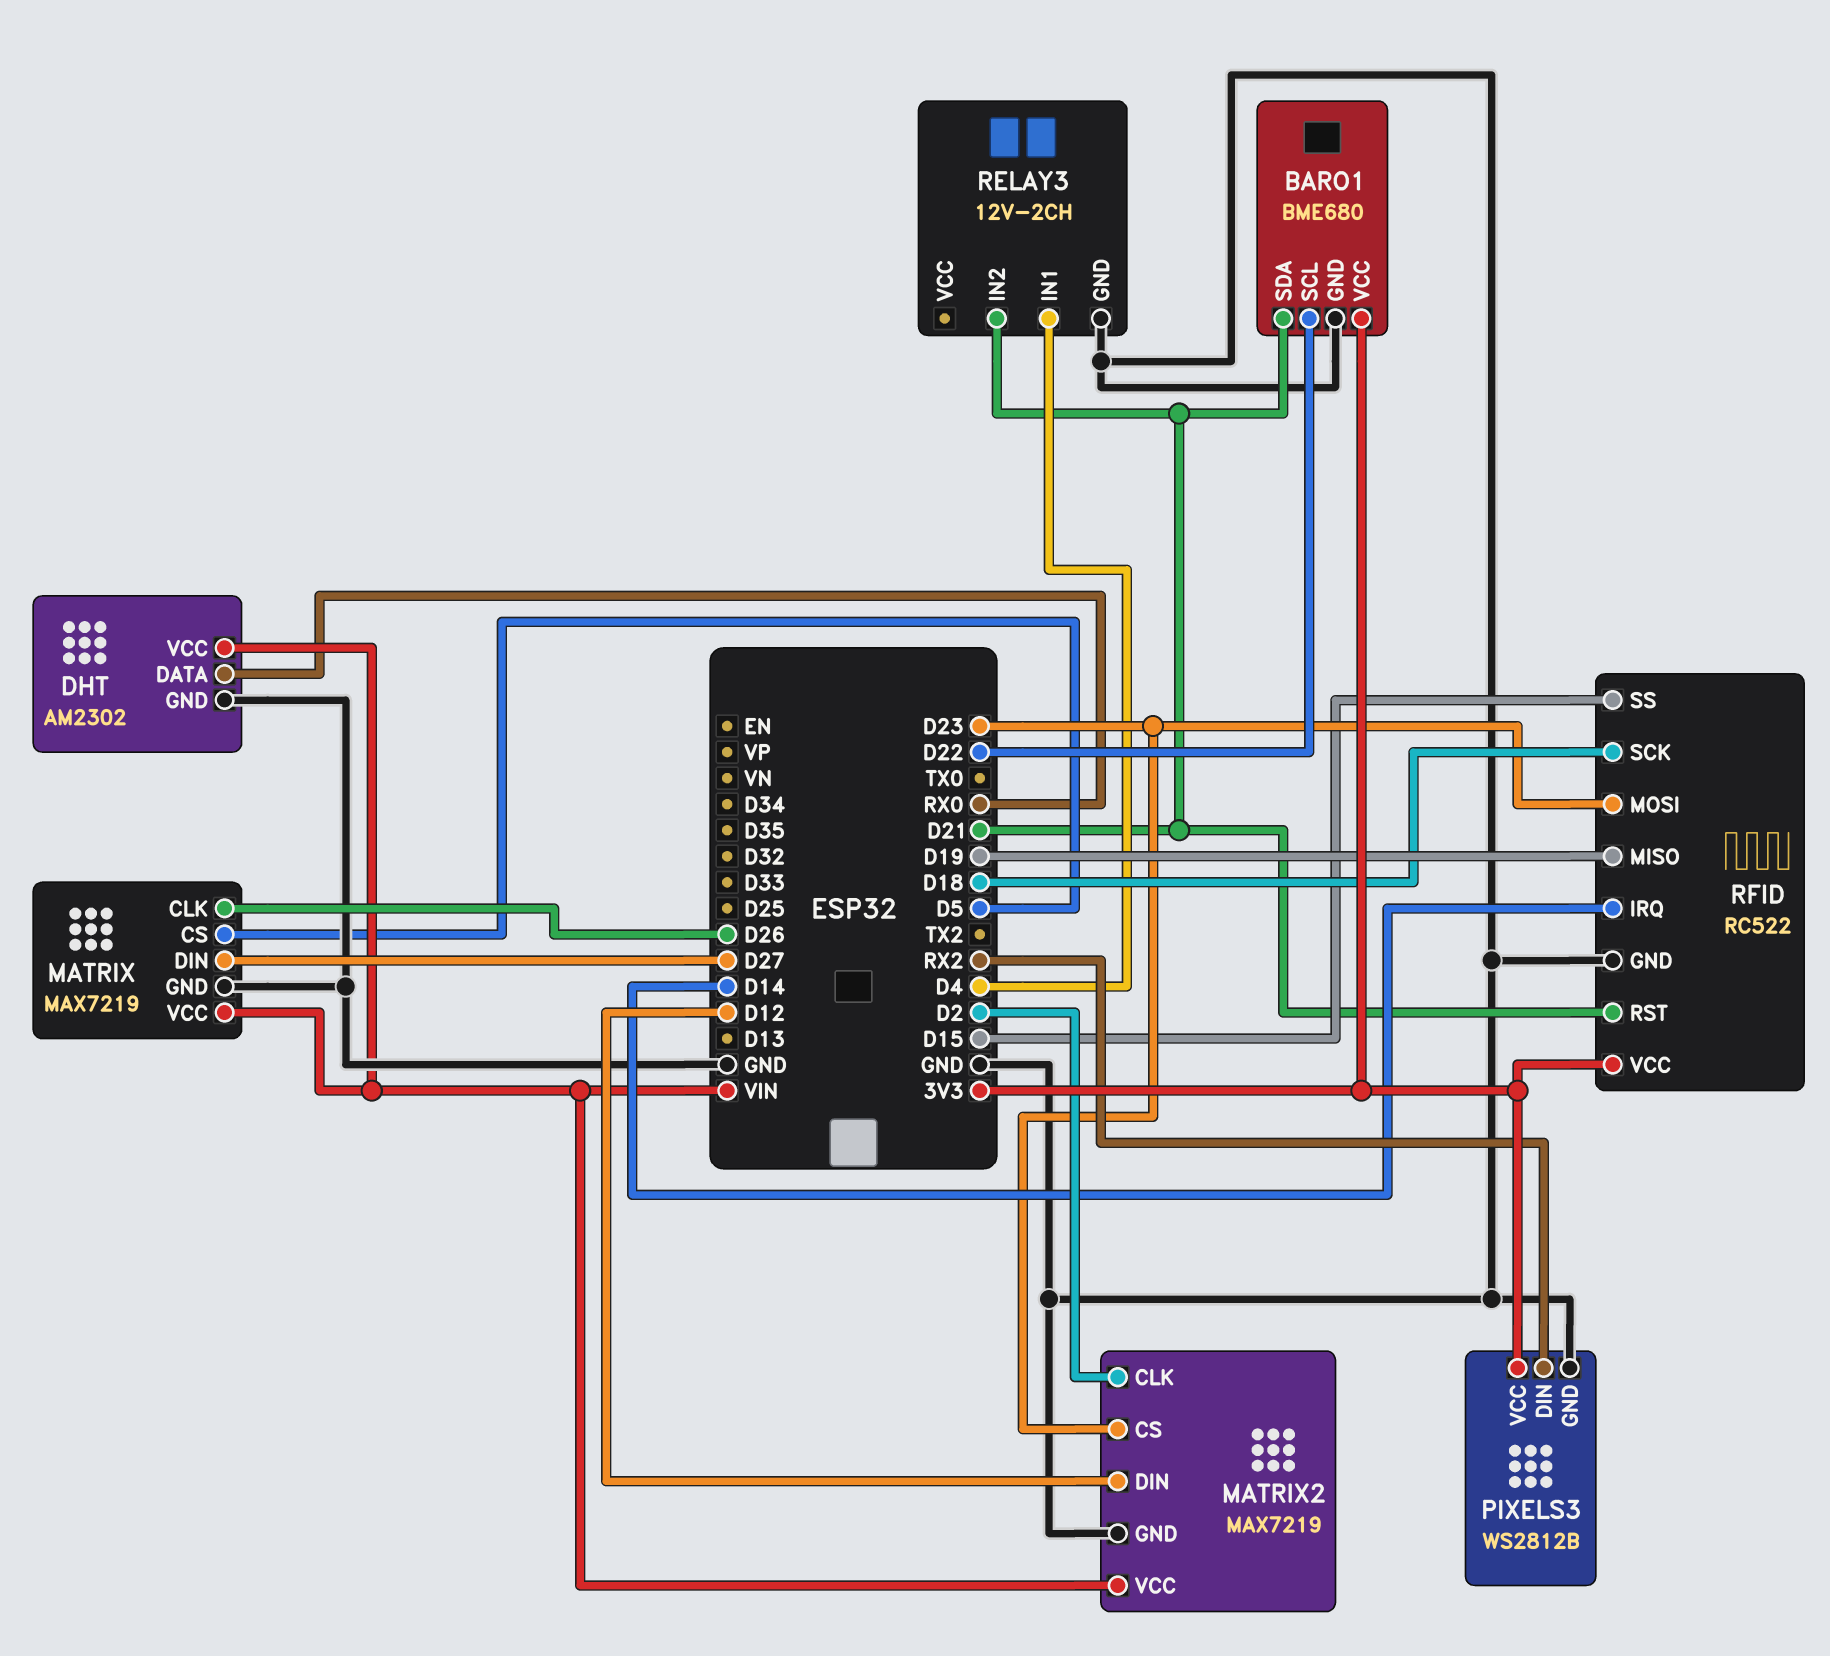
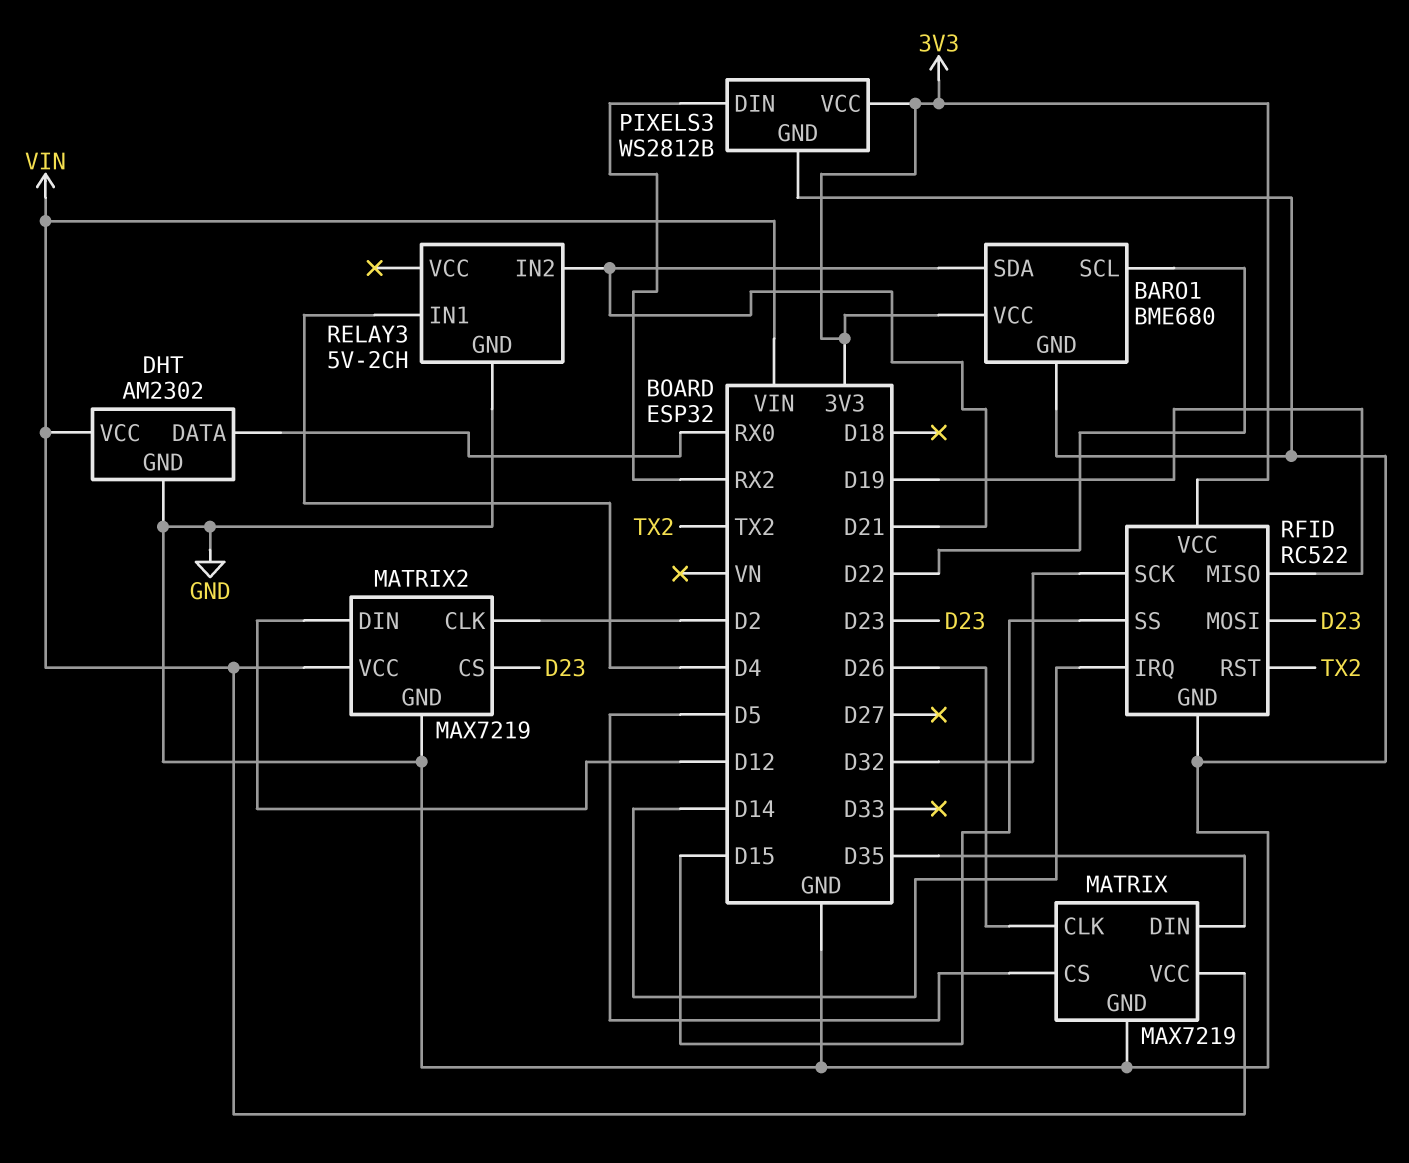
MATRIX pin DIN: D27 -> D35
RELAY3: 12V-2CH -> 5V-2CH
RFID pin RST: D21 -> TX2
RFID pin SCK: D18 -> D32

